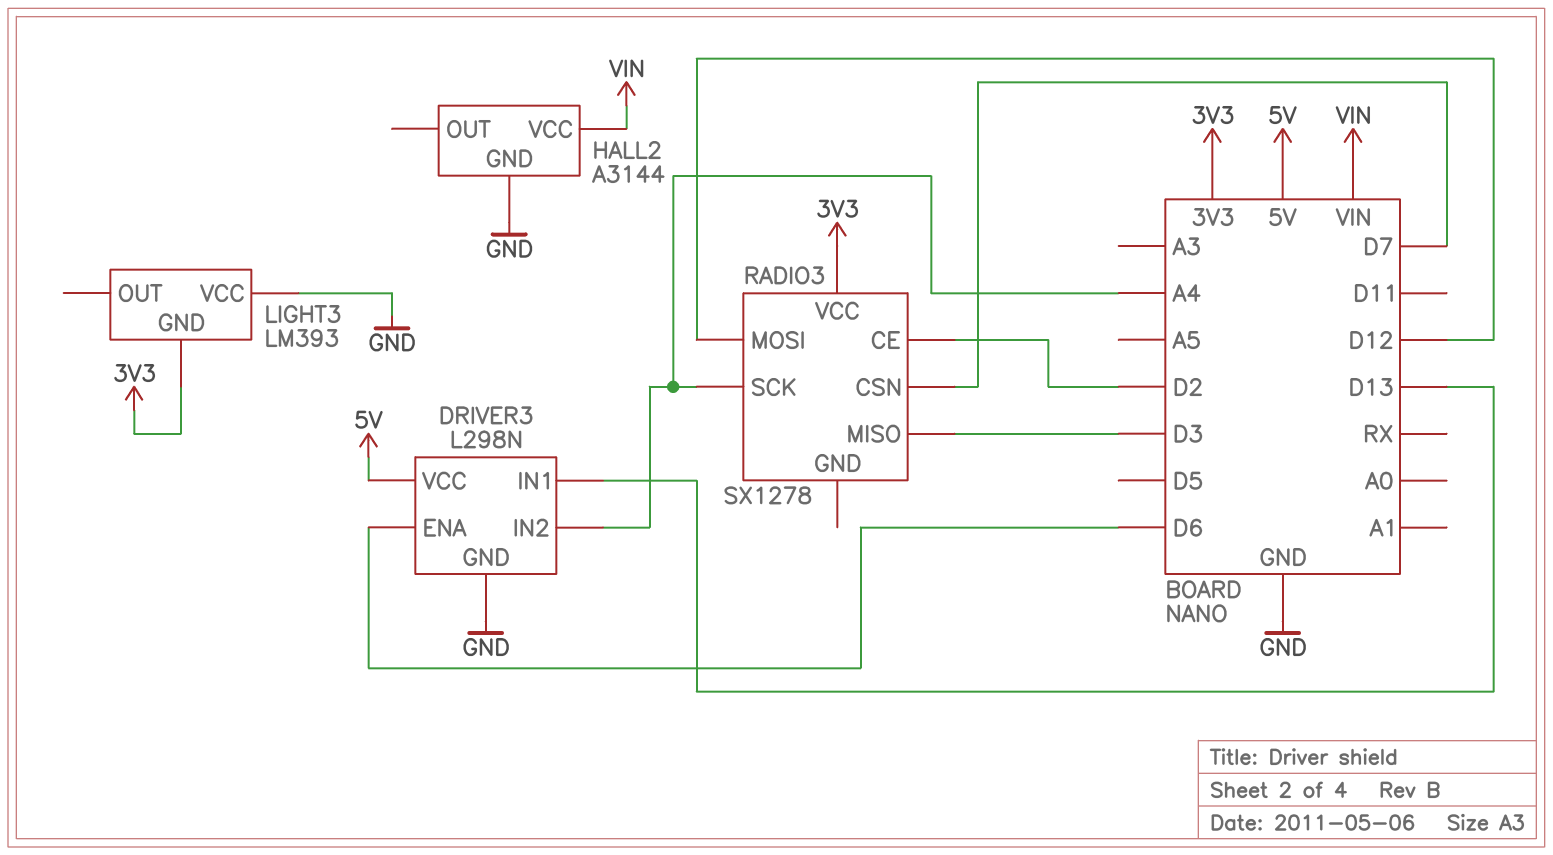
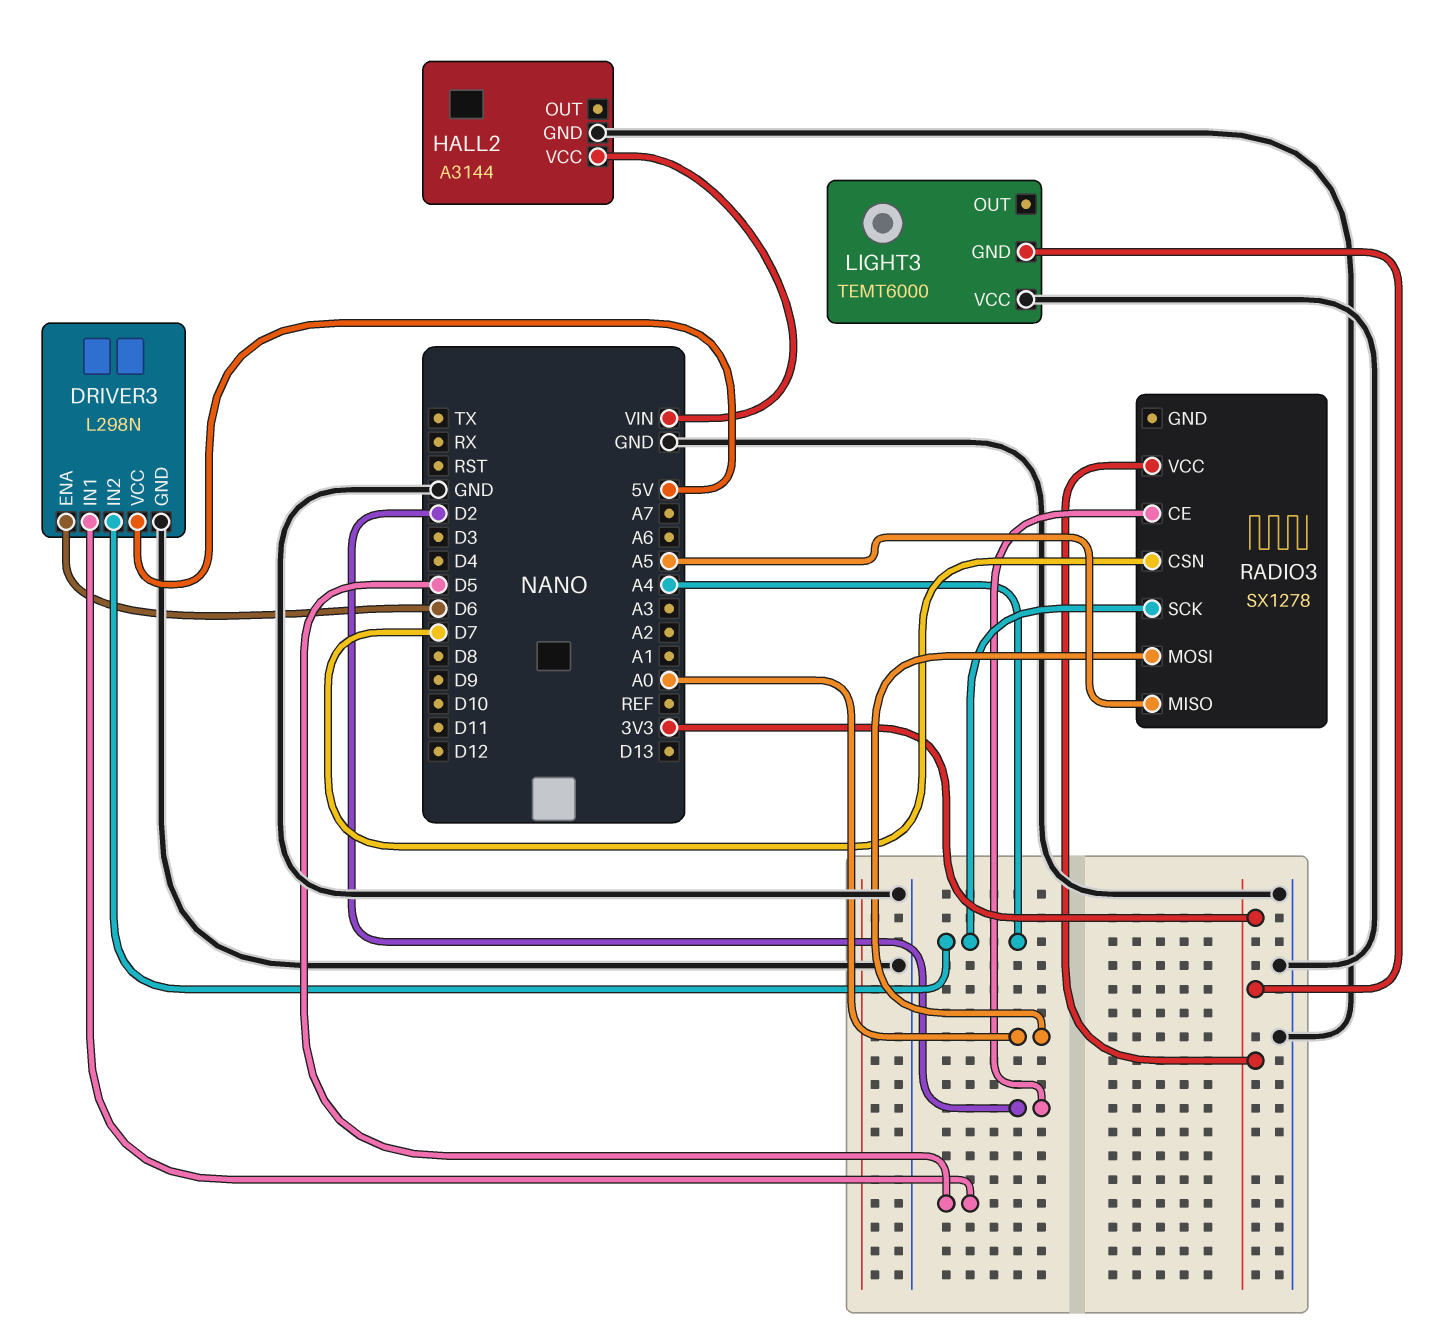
DRIVER3 pin IN1: D13 -> D5
LIGHT3: LM393 -> TEMT6000
RADIO3 pin MISO: D3 -> A5
RADIO3 pin MOSI: D12 -> A0

